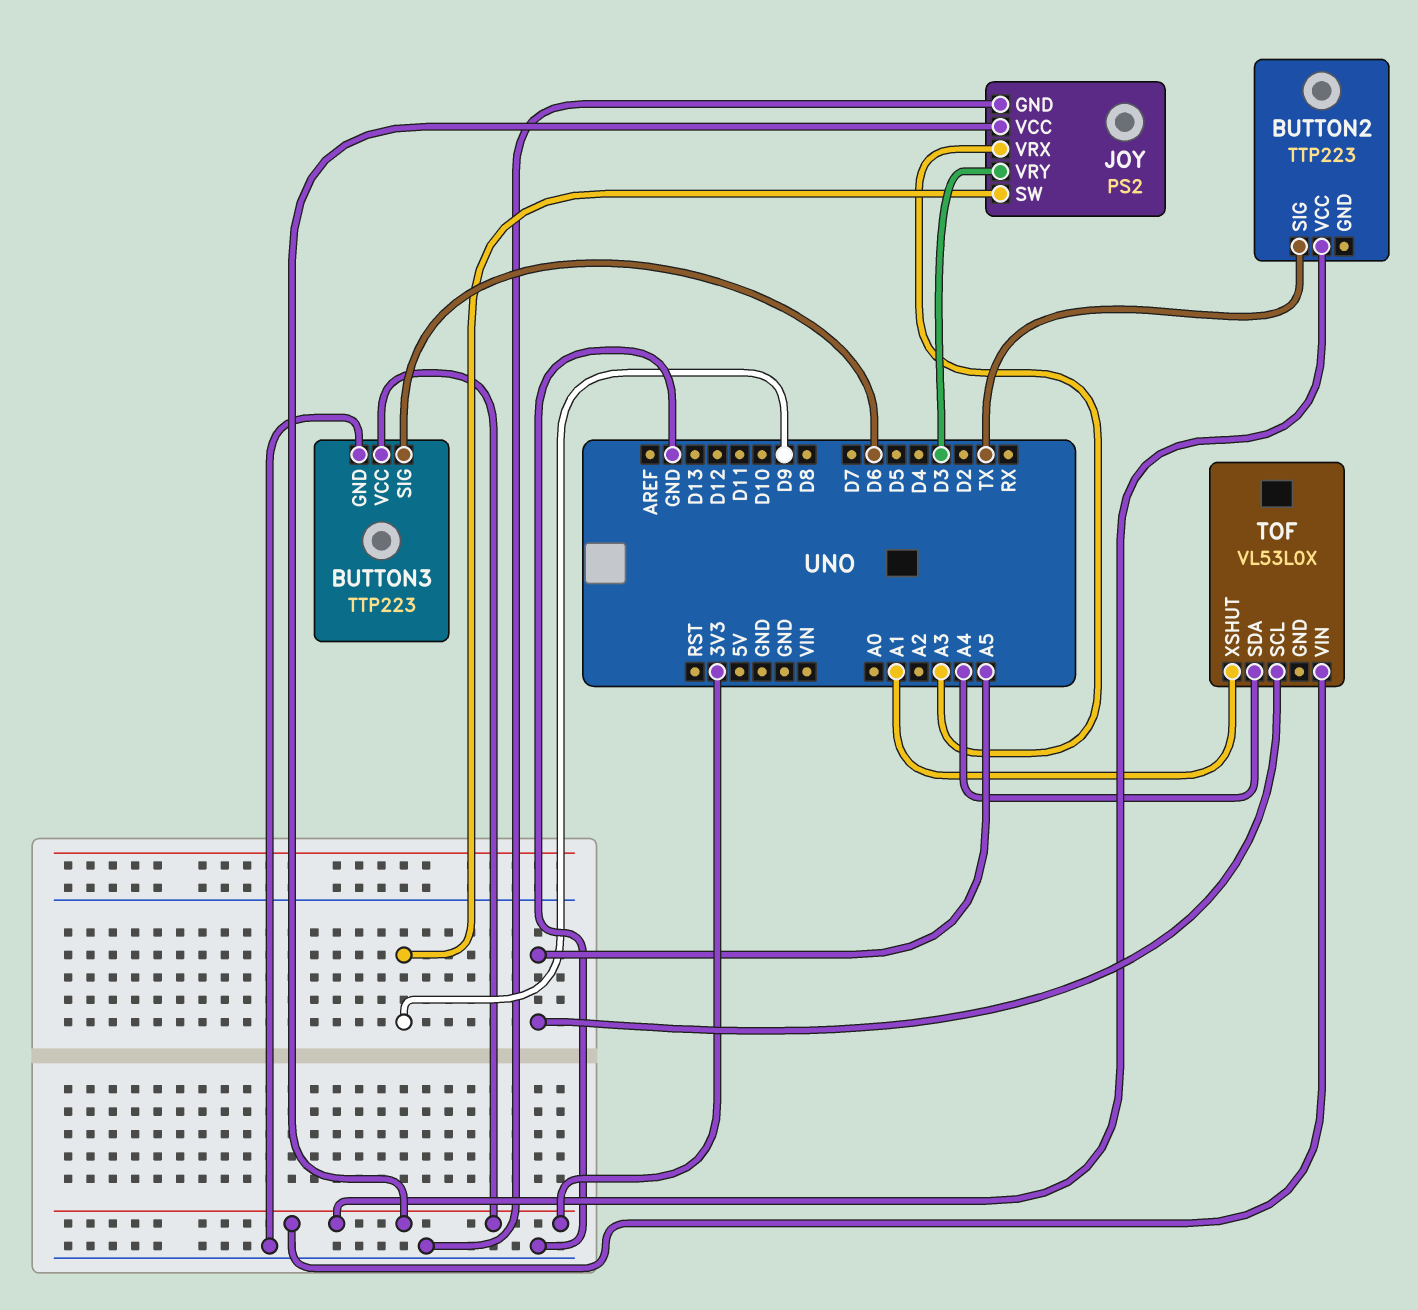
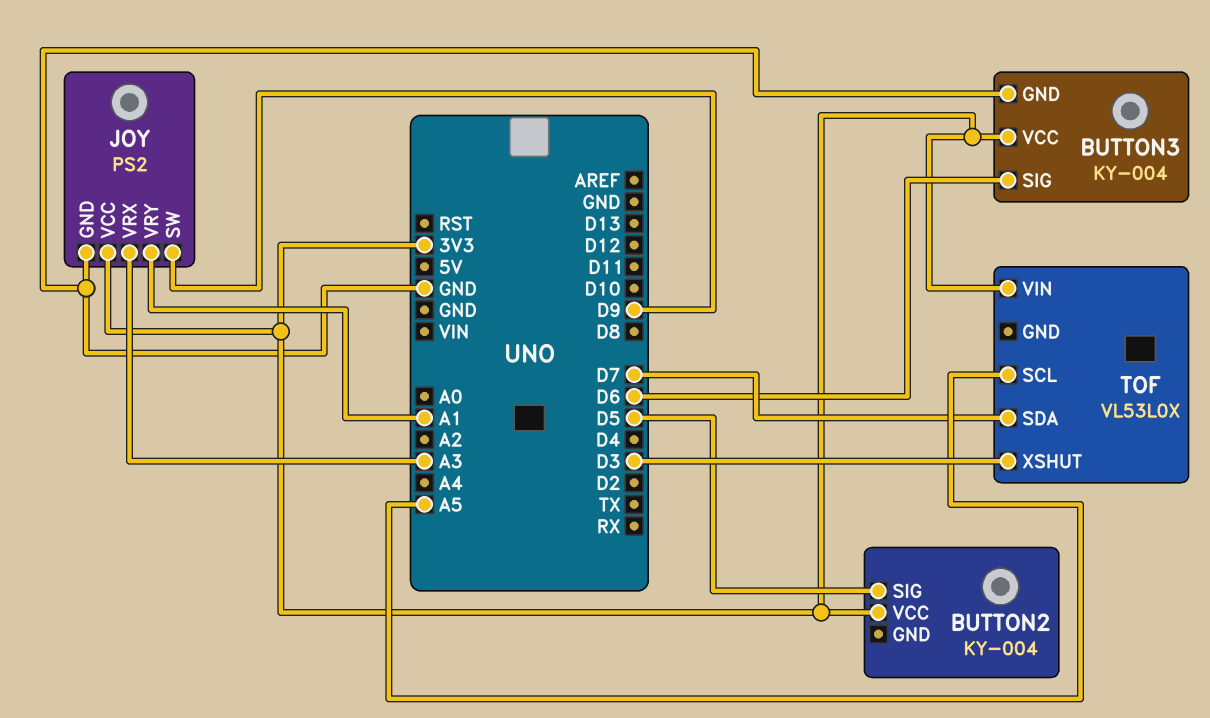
BUTTON2: TTP223 -> KY-004
BUTTON2 pin SIG: TX -> D5
BUTTON3: TTP223 -> KY-004
JOY pin VRY: D3 -> A1
TOF pin SDA: A4 -> D7
TOF pin XSHUT: A1 -> D3

